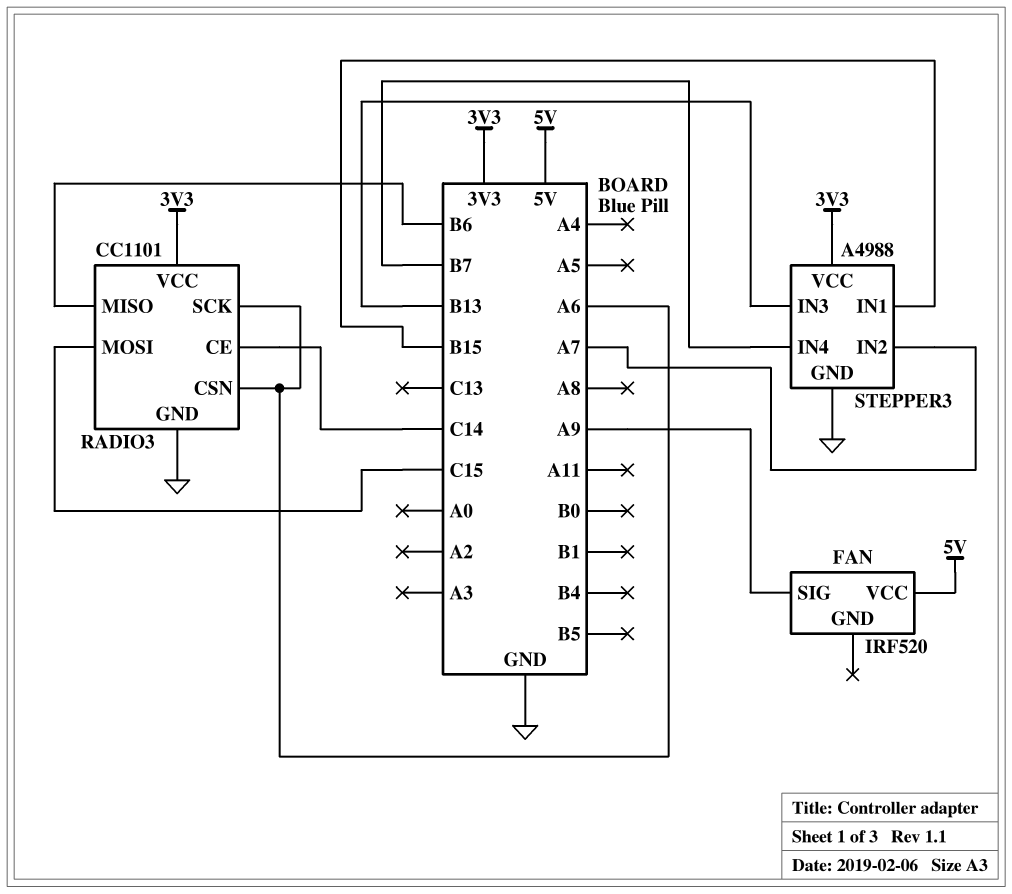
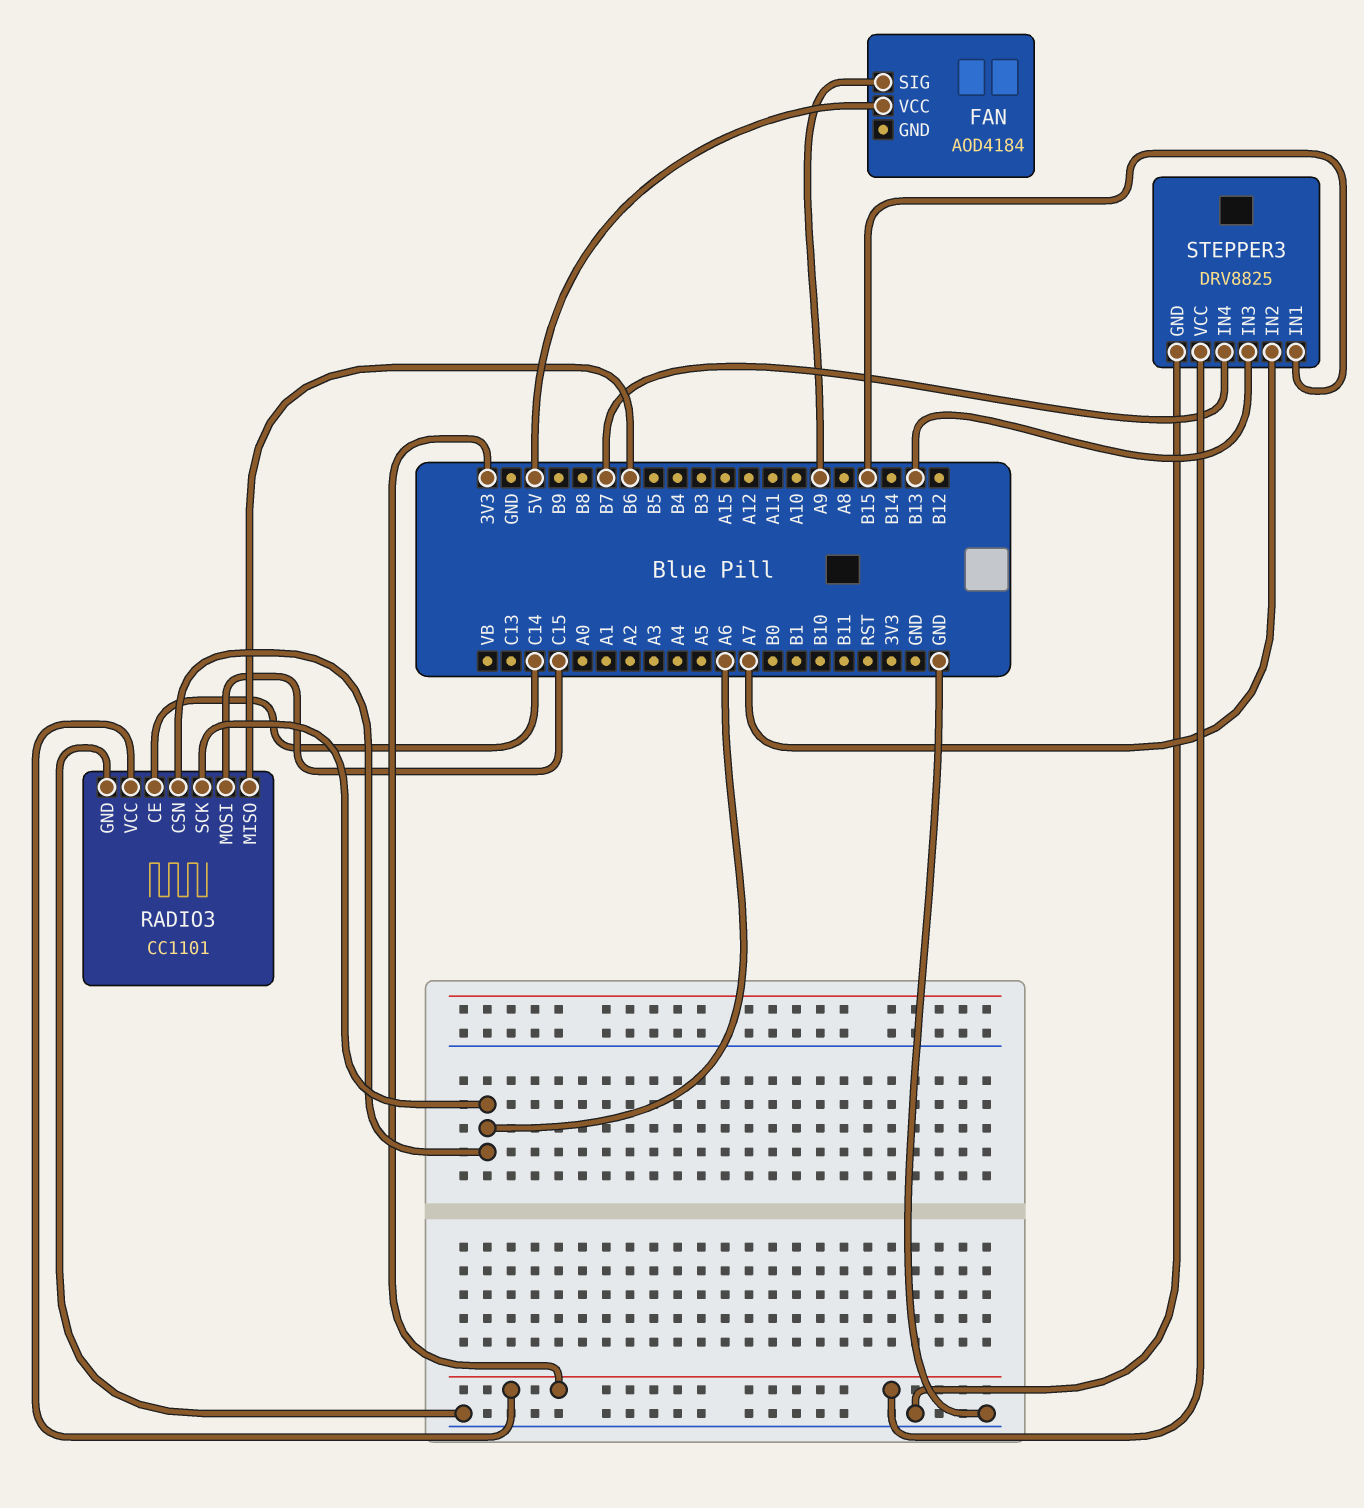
FAN: IRF520 -> AOD4184
STEPPER3: A4988 -> DRV8825

